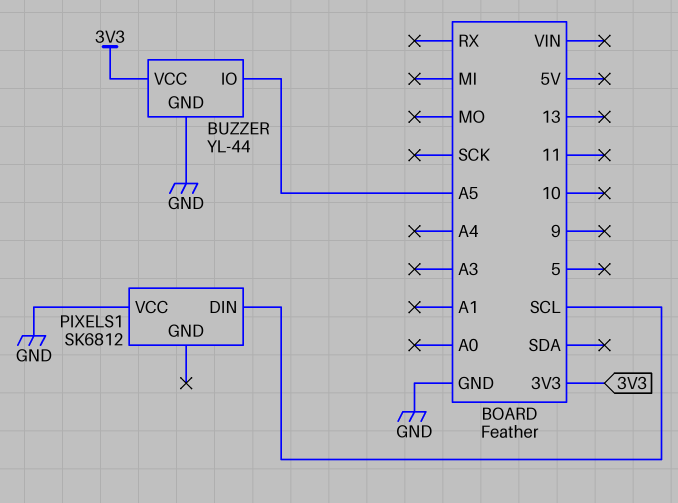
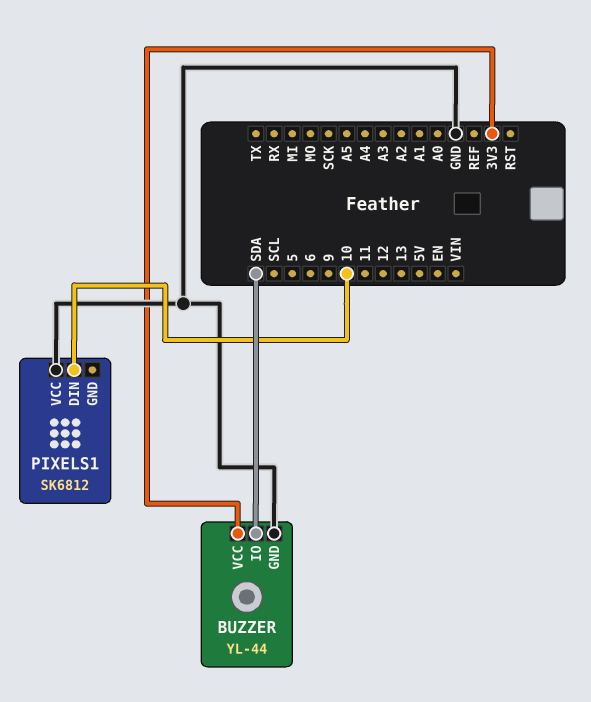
BUZZER pin IO: A5 -> SDA
PIXELS1 pin DIN: SCL -> 10

